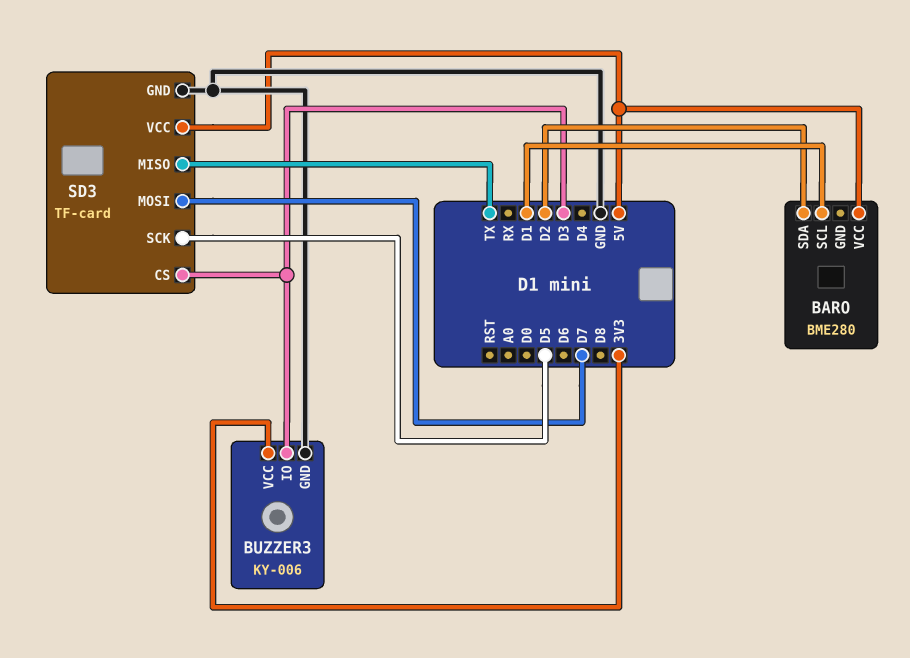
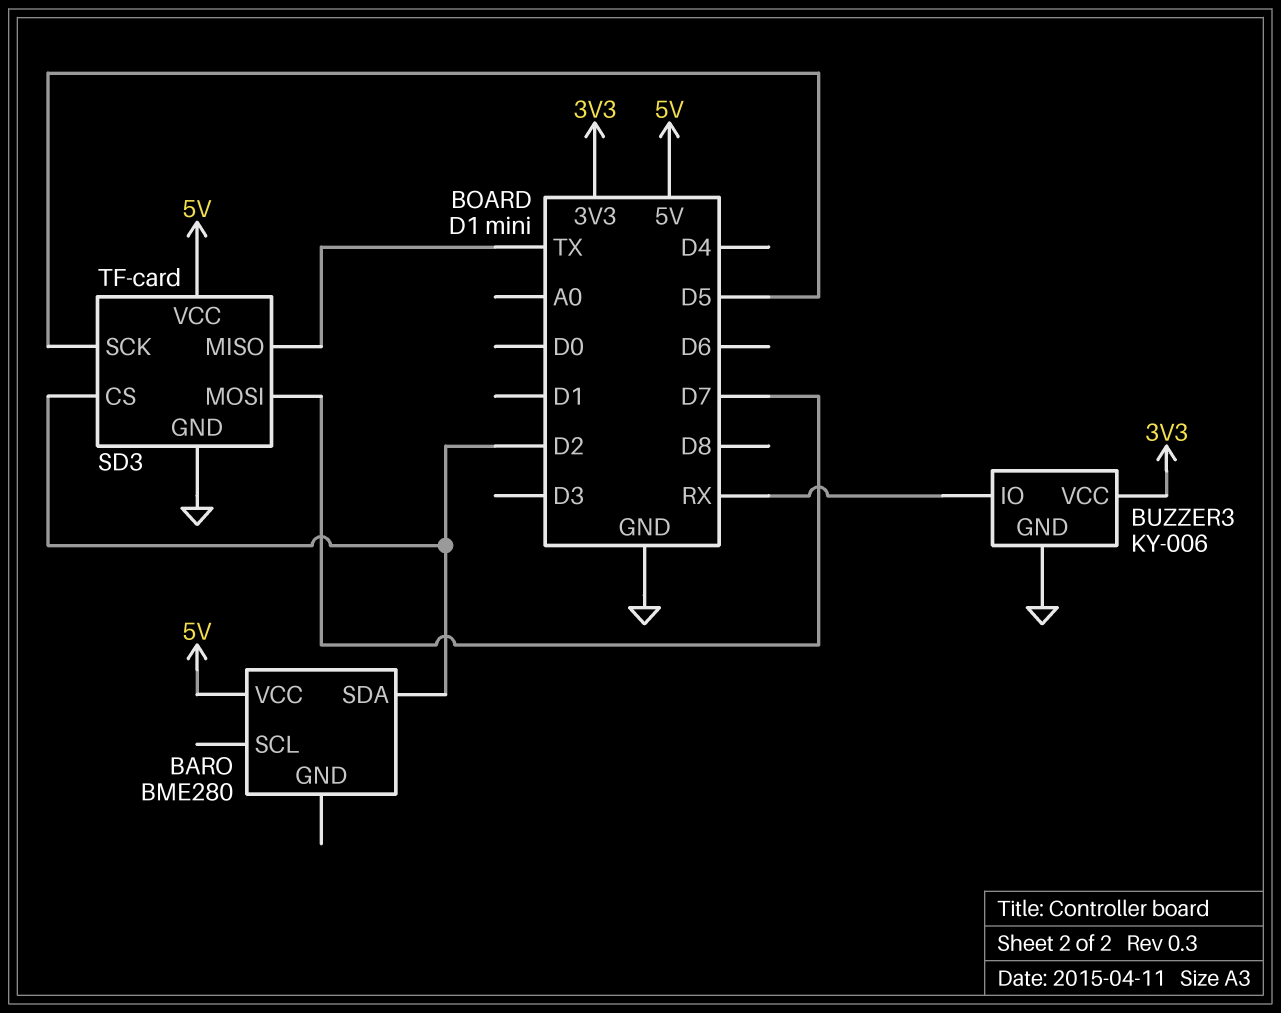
BARO pin SCL: D1 -> none
BUZZER3 pin IO: D3 -> RX
SD3 pin CS: D3 -> D2

